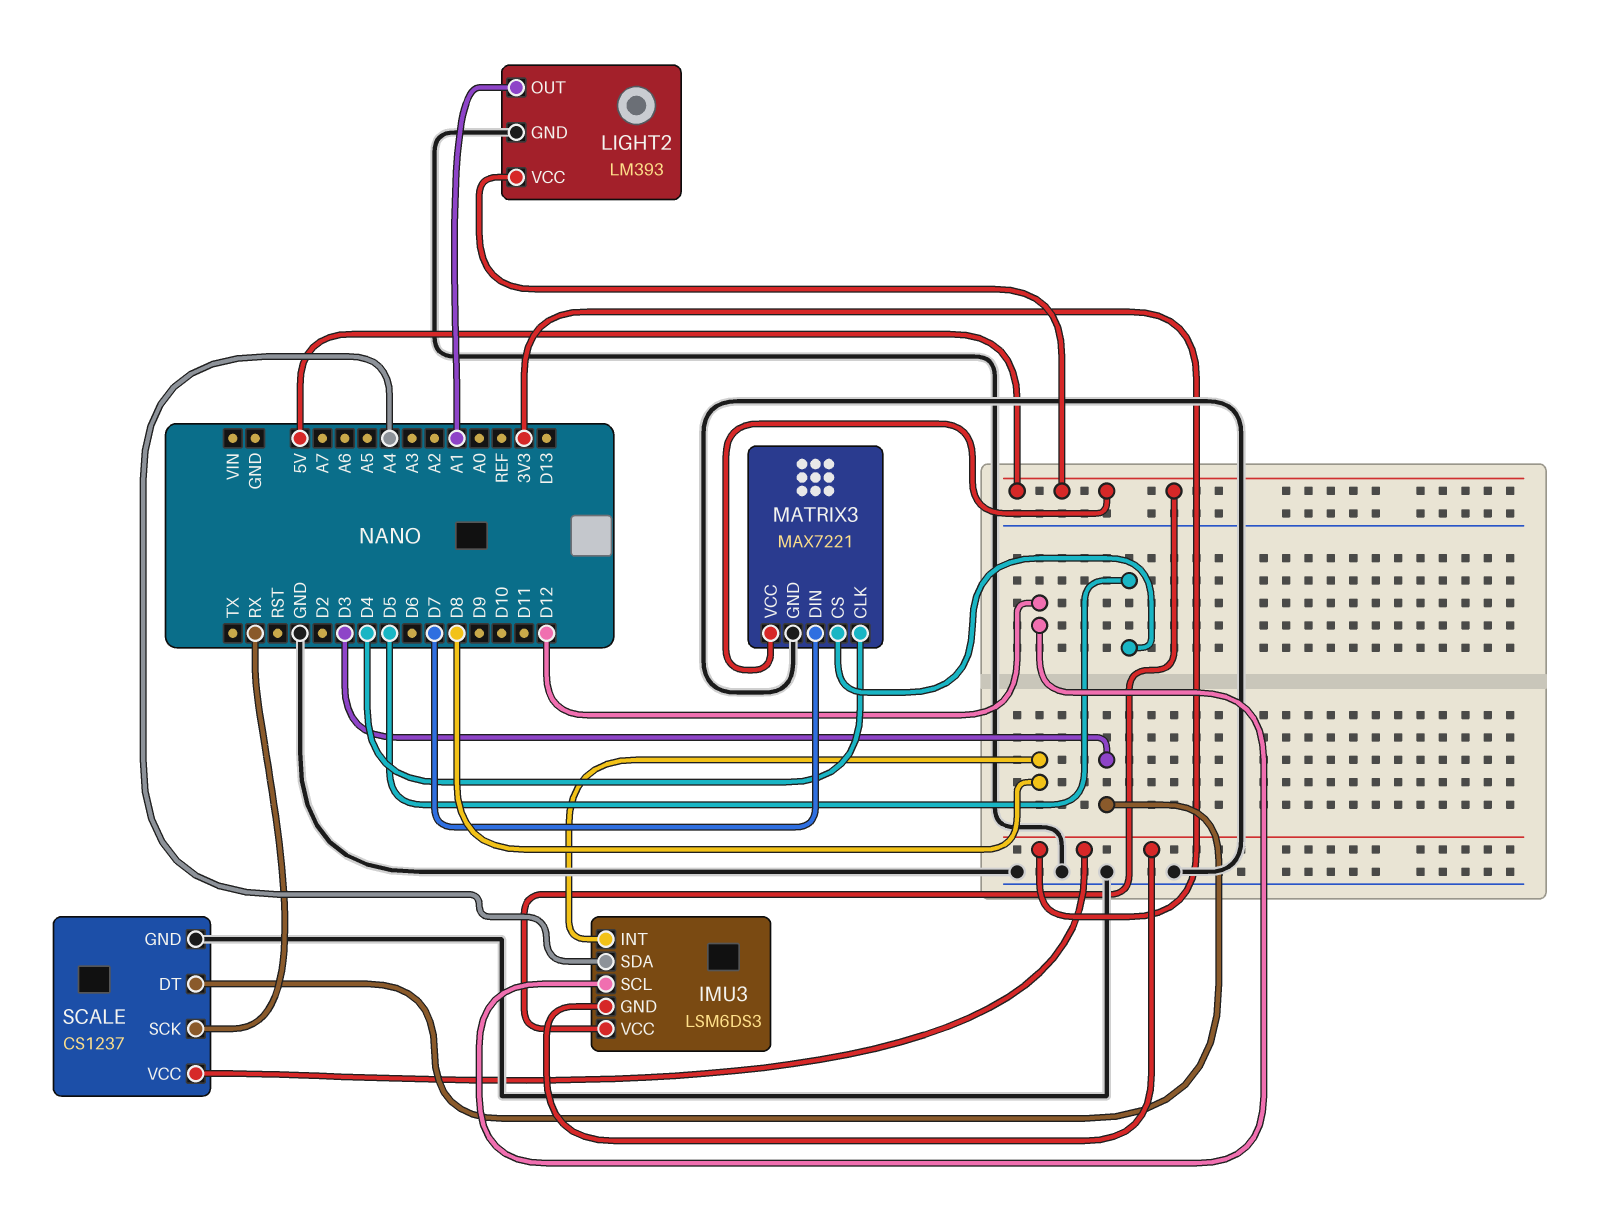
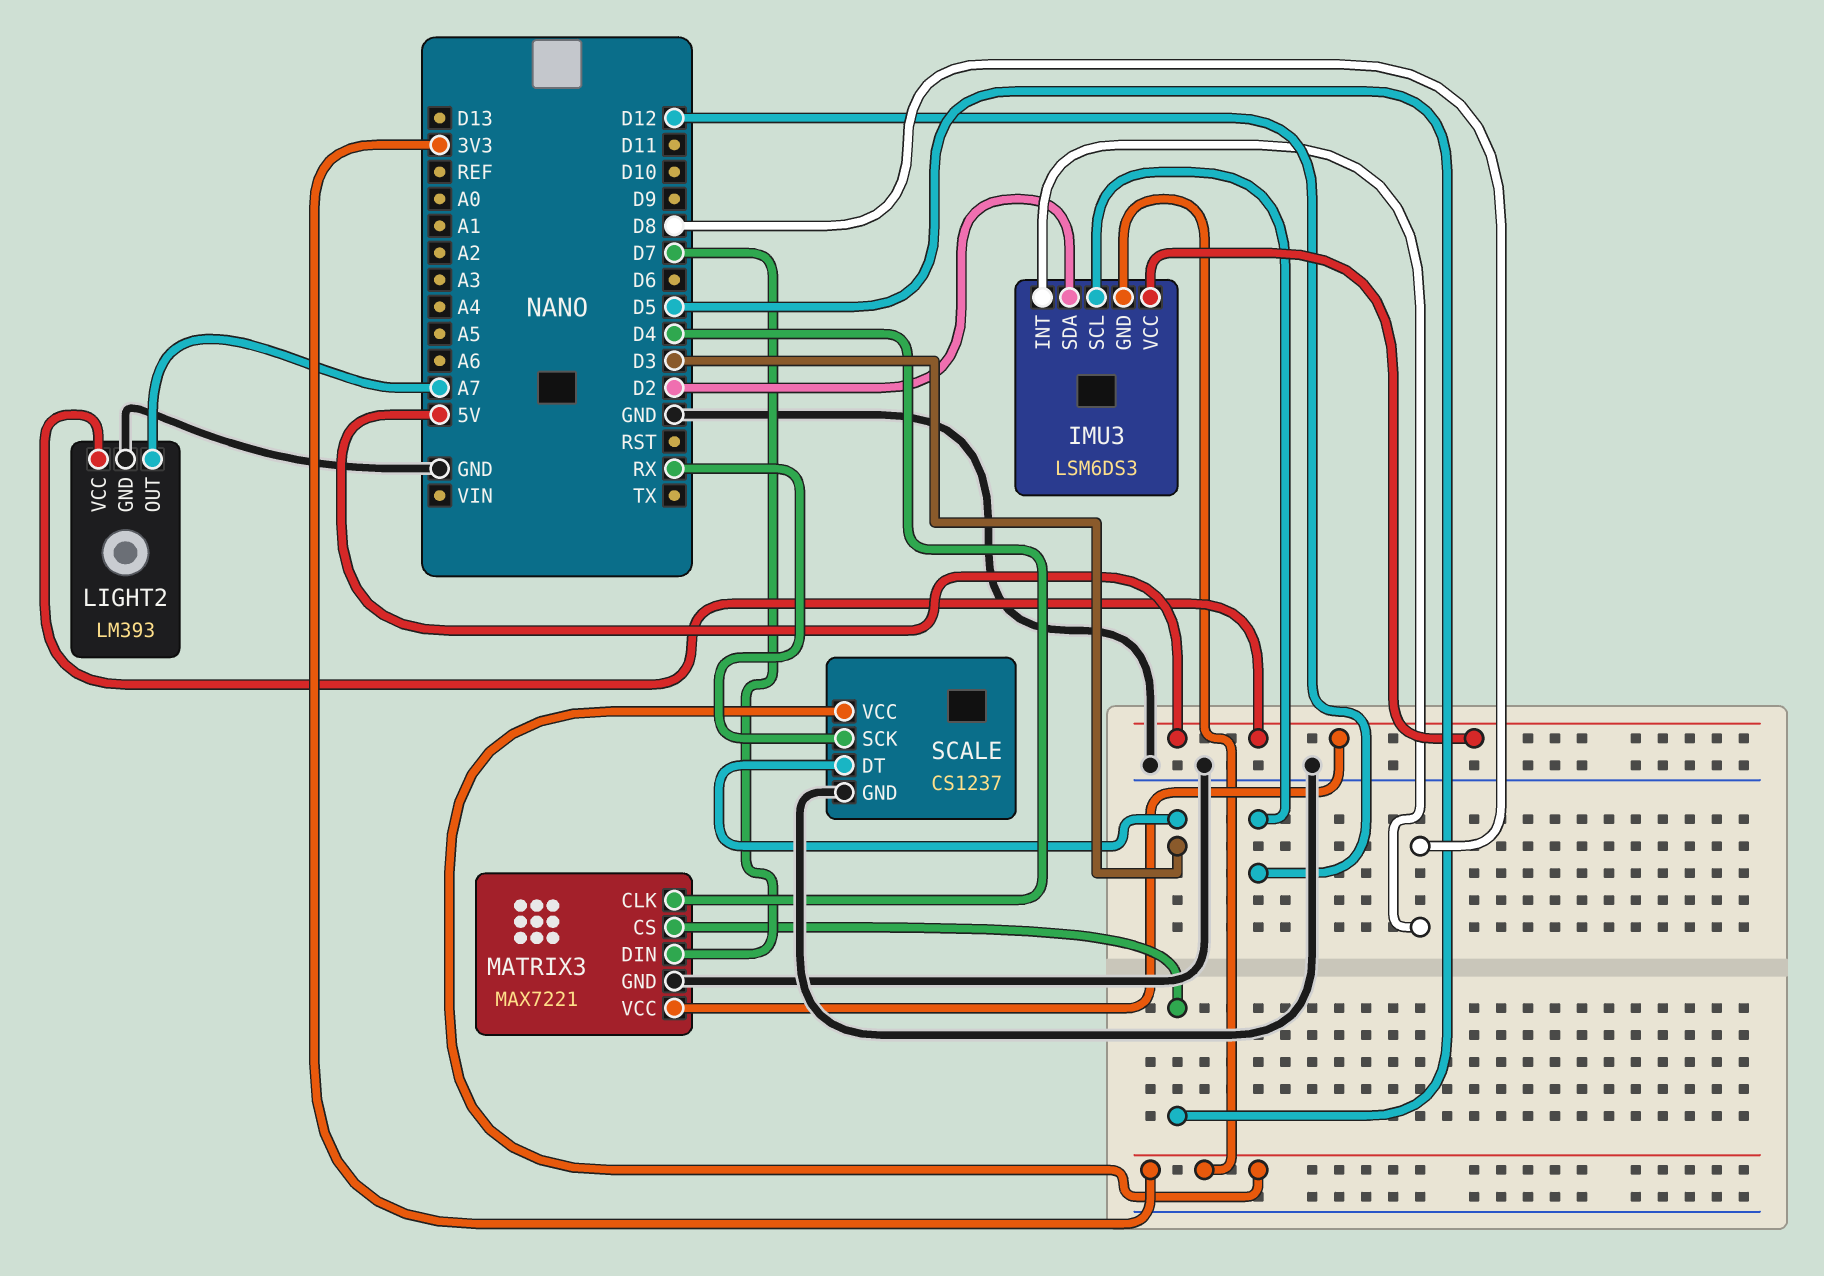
IMU3 pin SDA: A4 -> D2
LIGHT2 pin OUT: A1 -> A7

